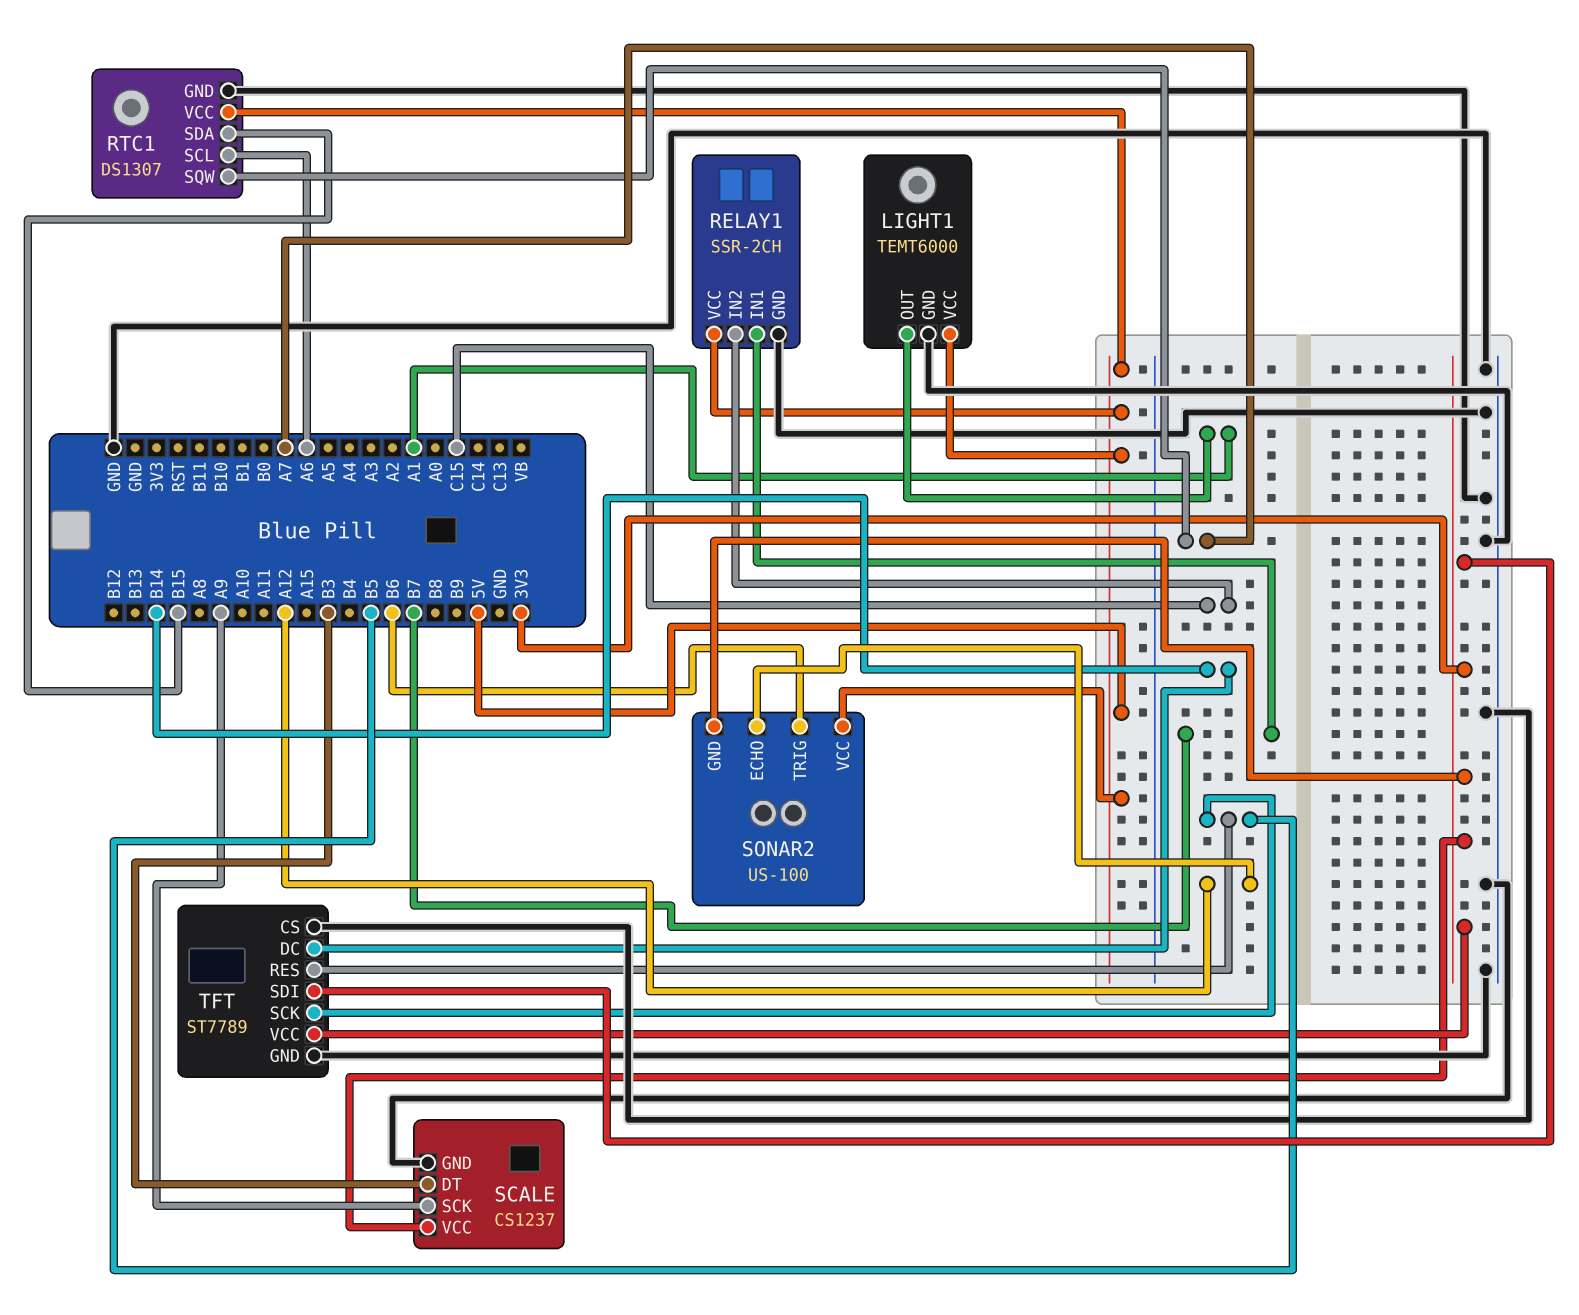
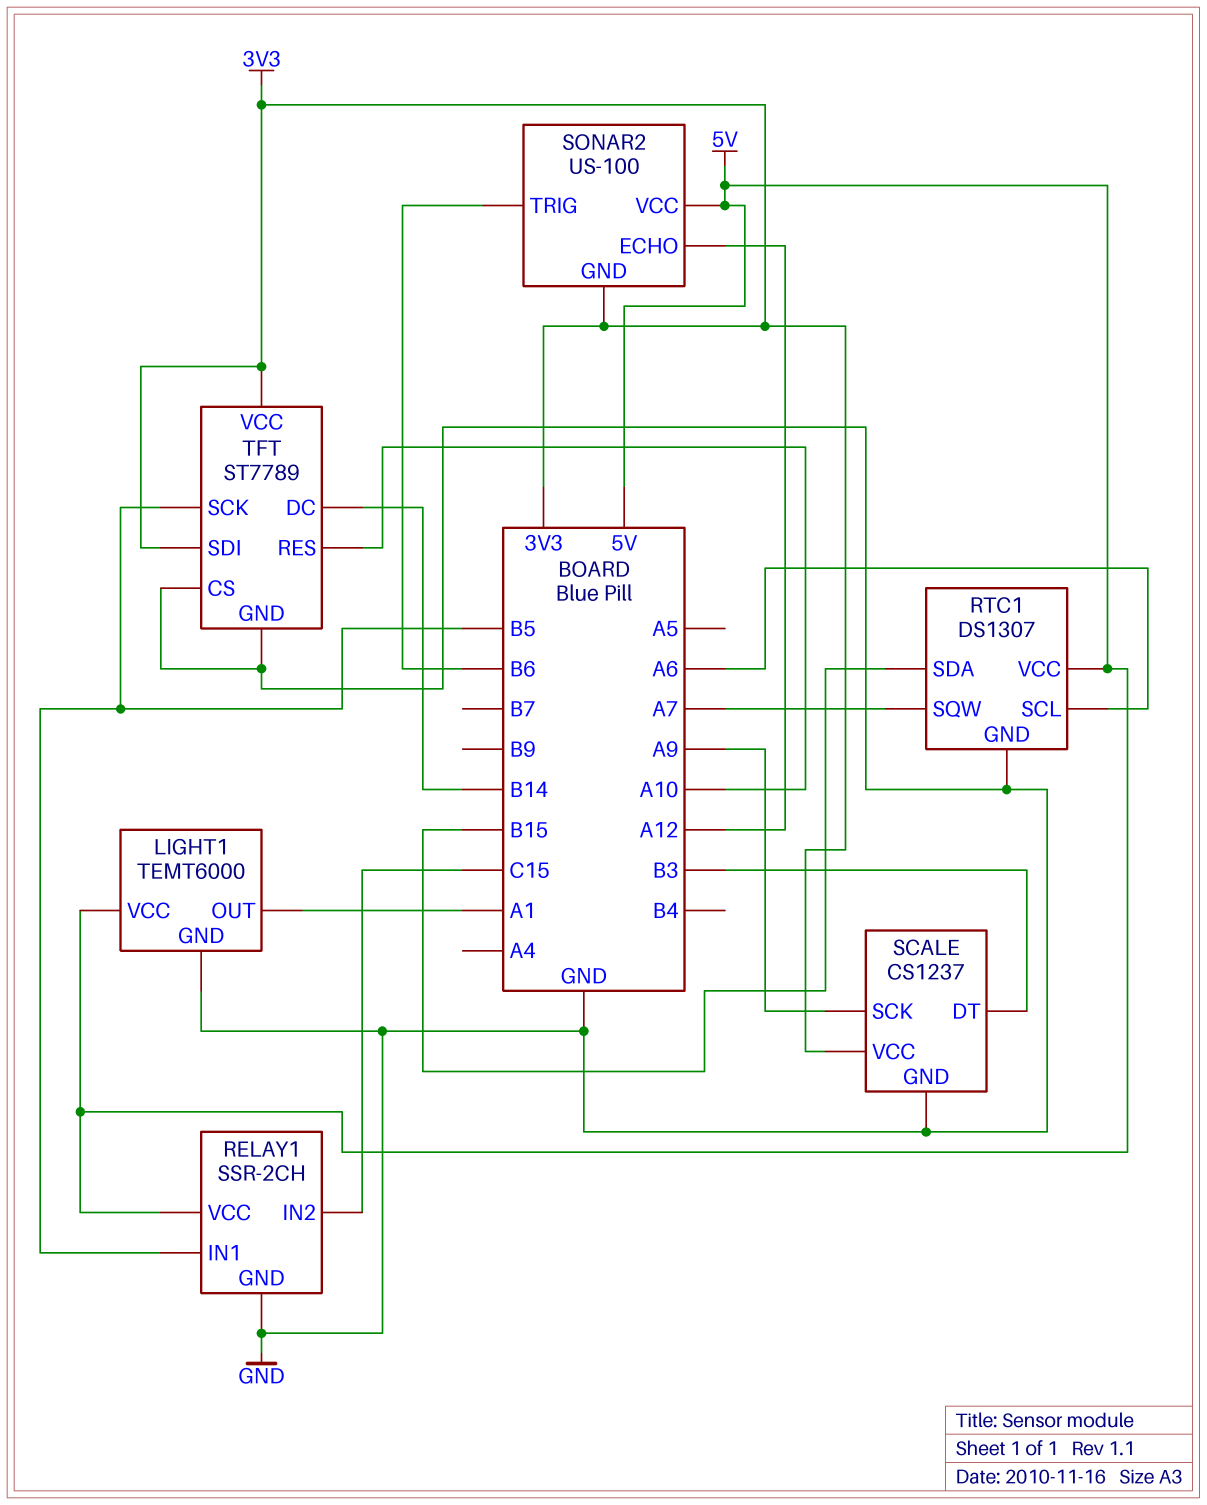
RELAY1 pin IN1: B7 -> B5
TFT pin RES: B5 -> A10

